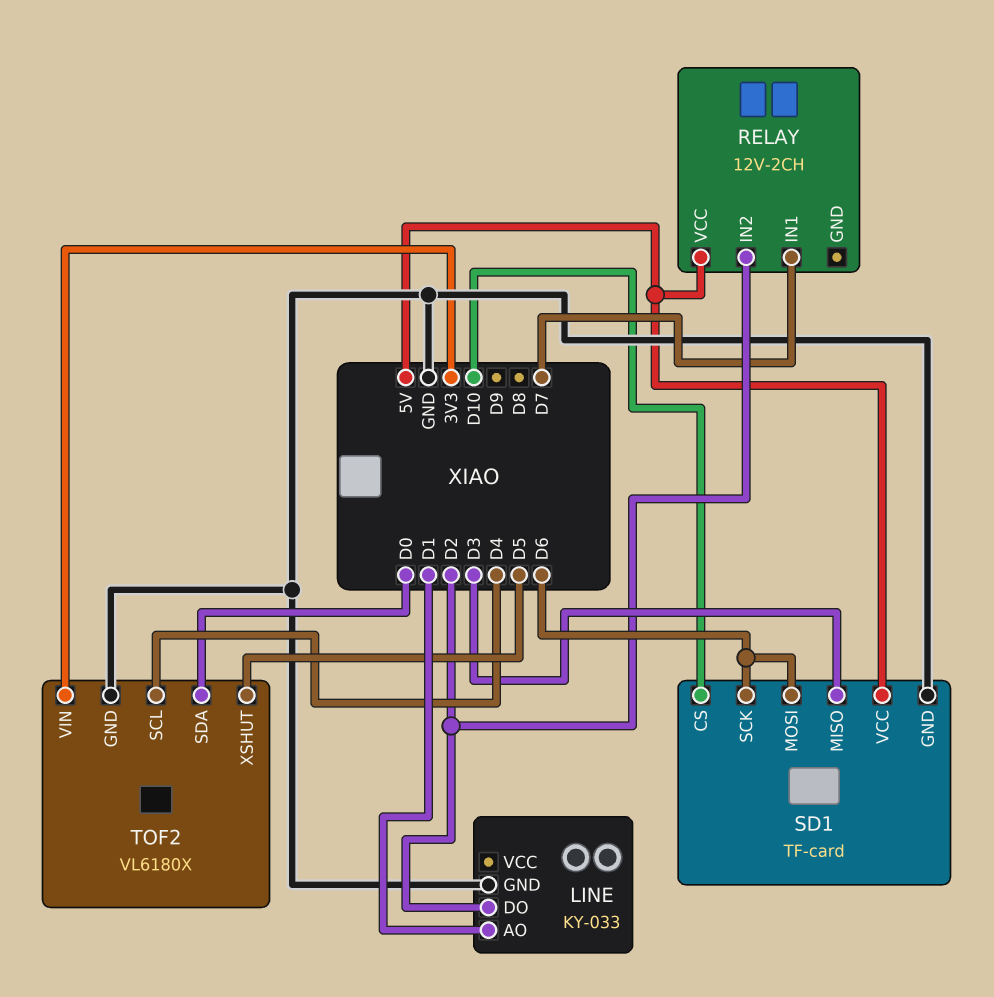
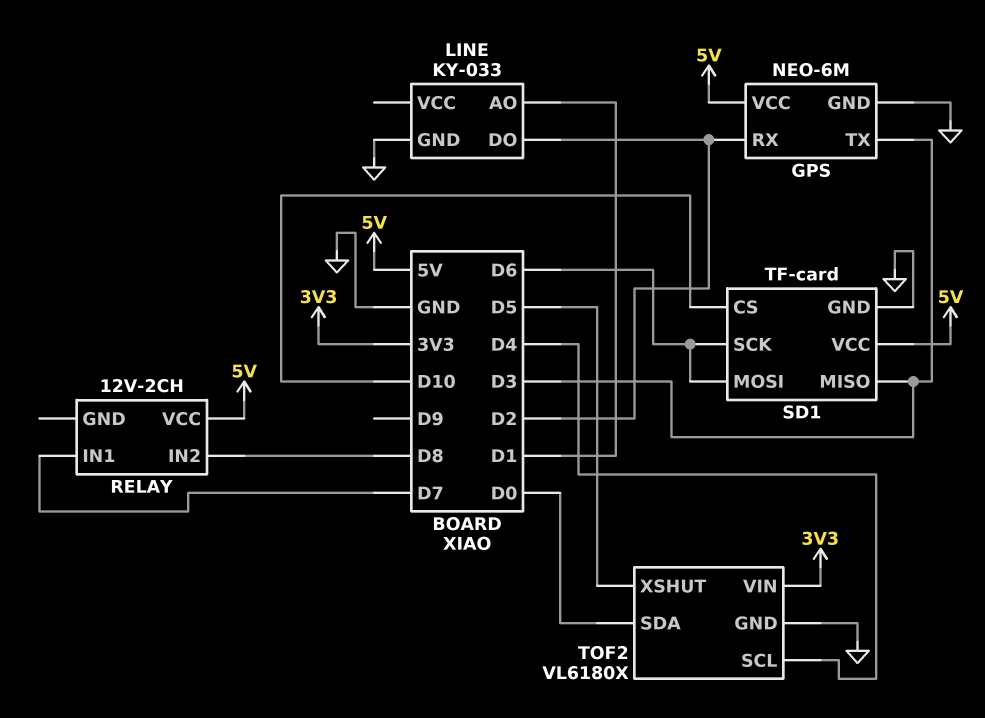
GPS: none -> NEO-6M
GPS pin GND: none -> GND
GPS pin RX: none -> D2
GPS pin TX: none -> D3
GPS pin VCC: none -> 5V
RELAY pin IN2: D2 -> D8

